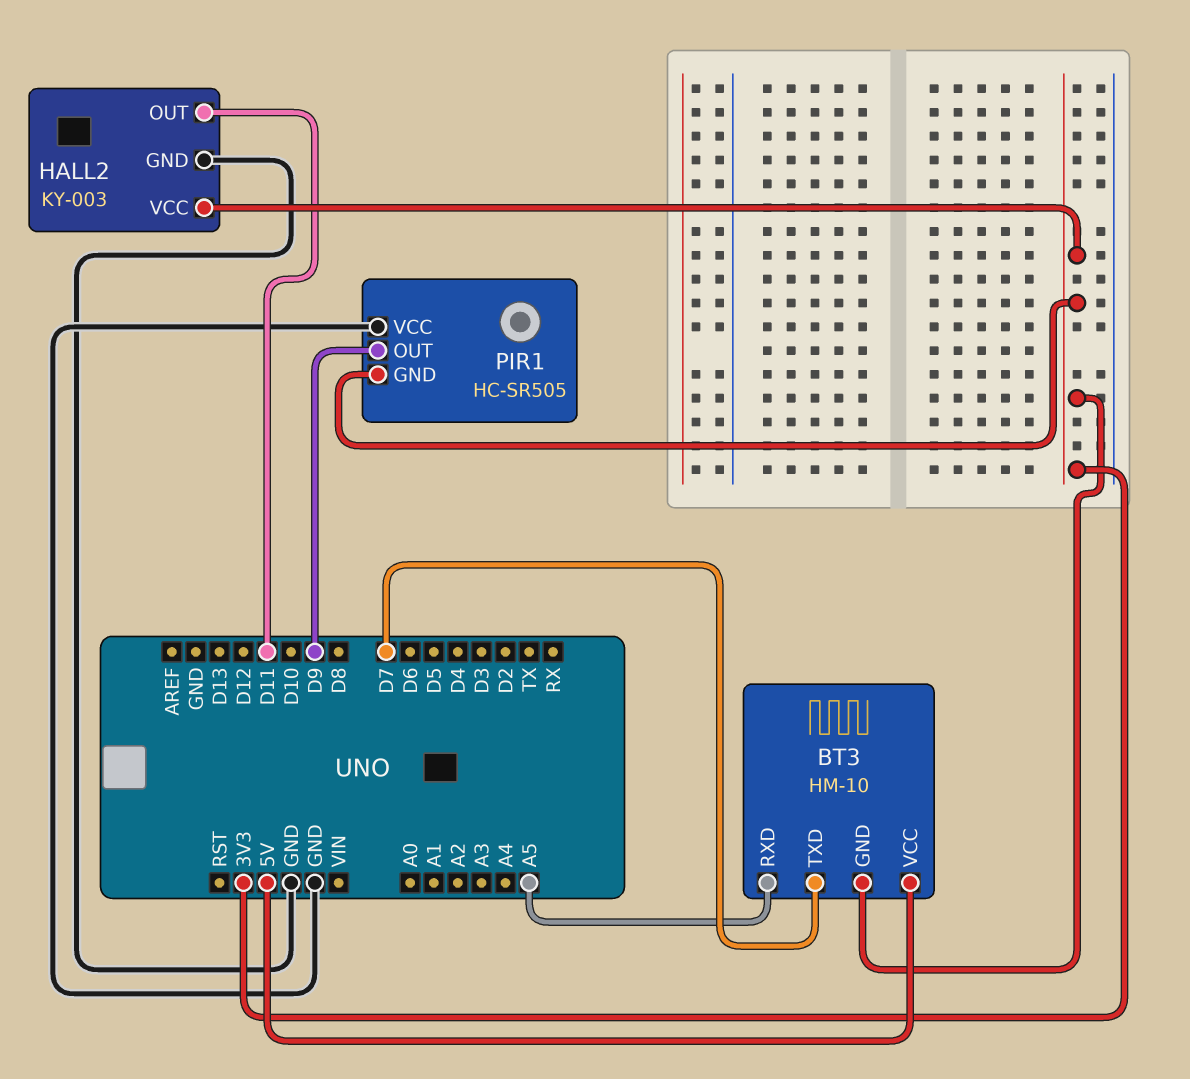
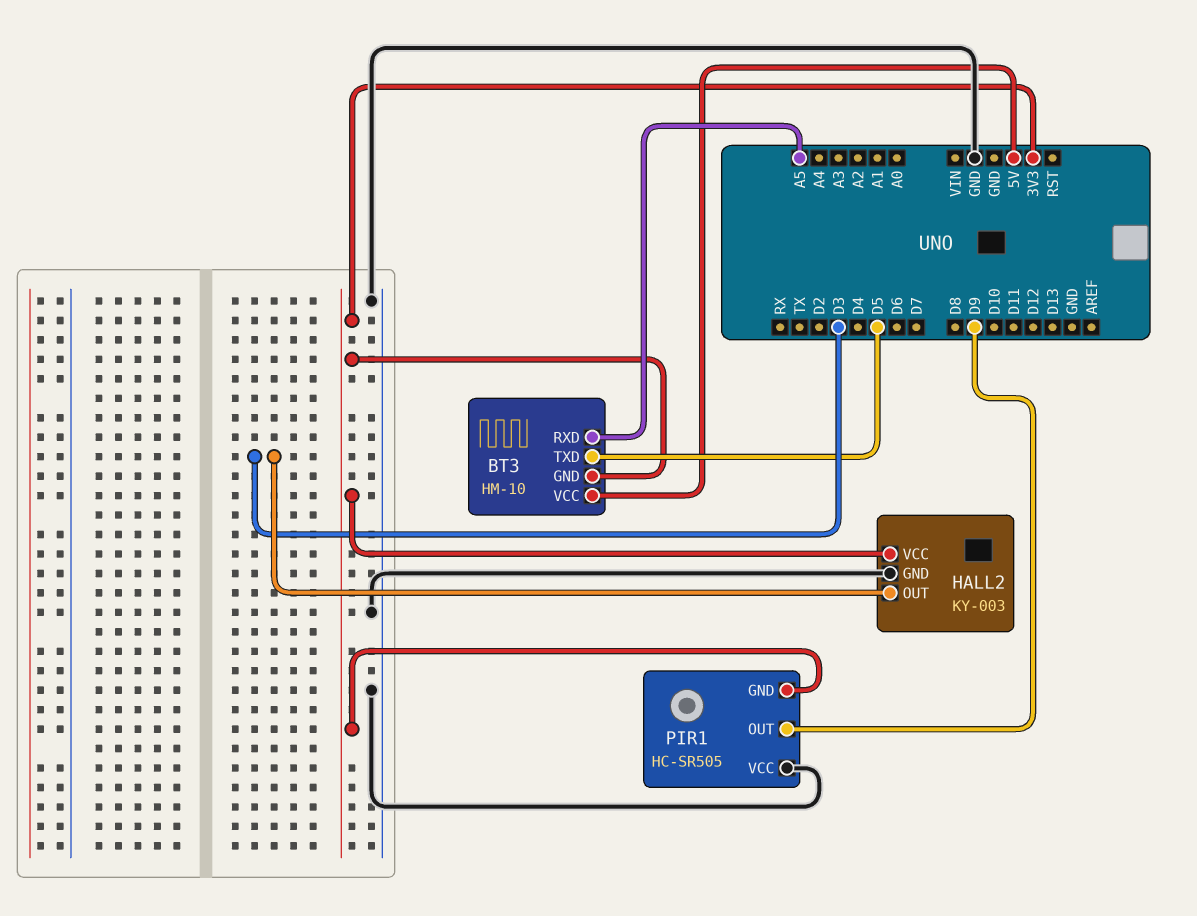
BT3 pin TXD: D7 -> D5
HALL2 pin OUT: D11 -> D3

